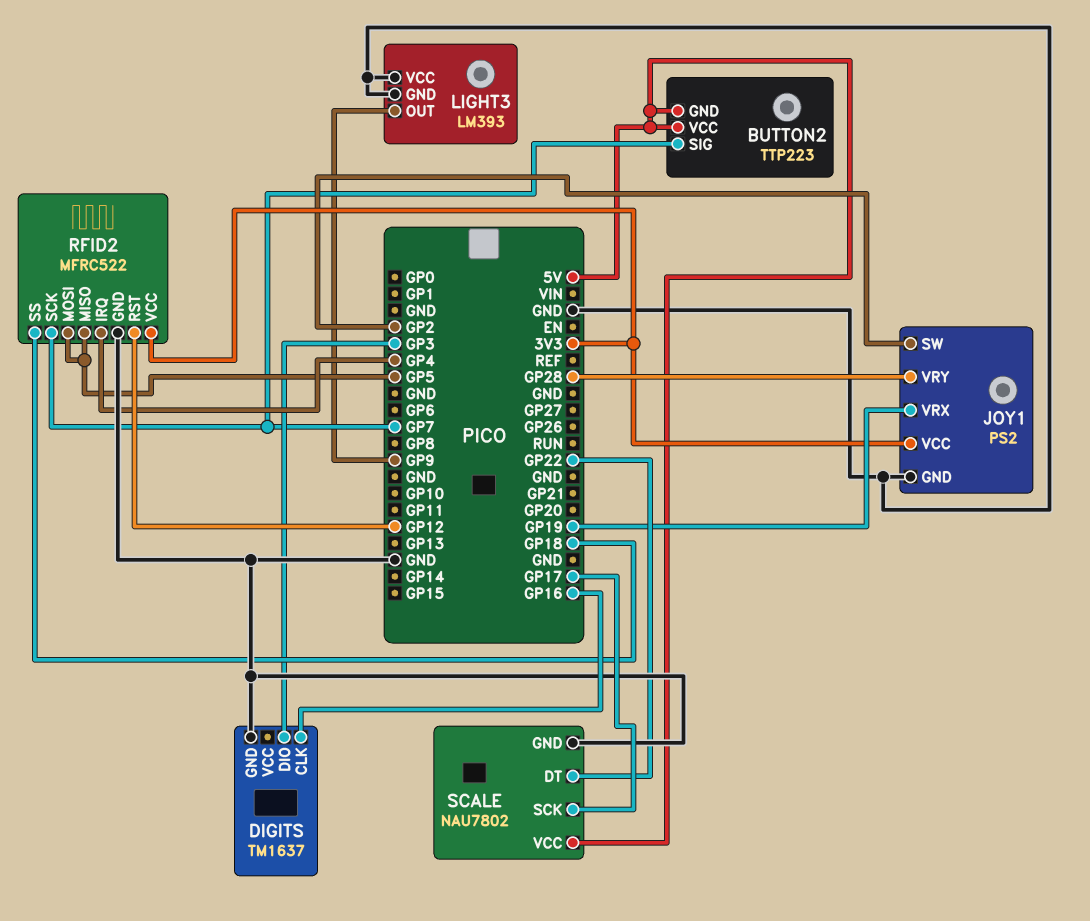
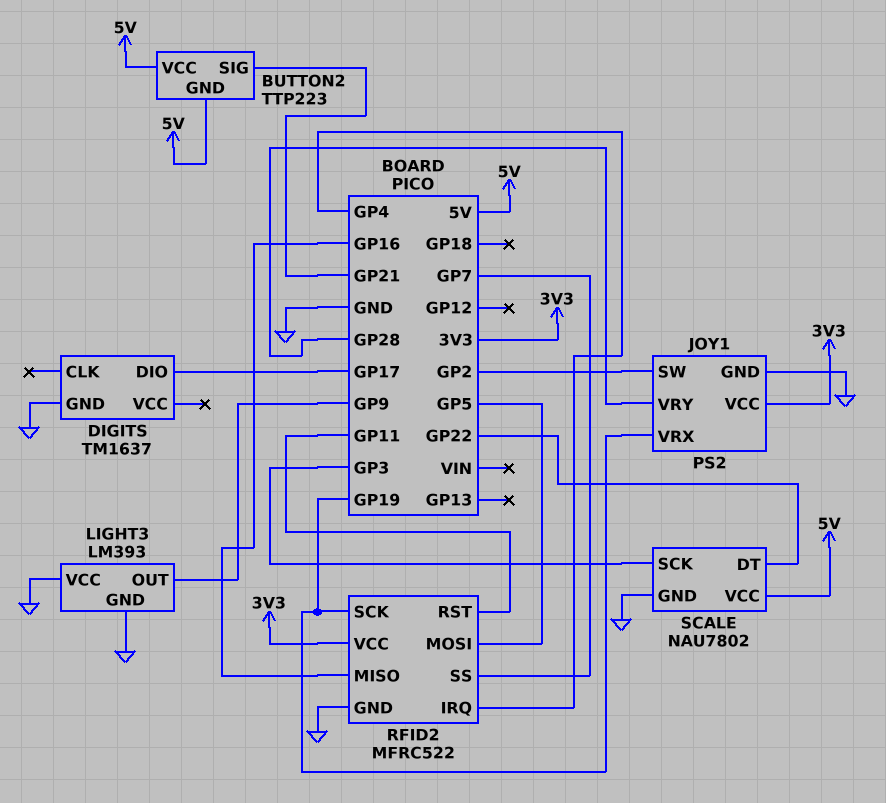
BUTTON2 pin SIG: GP7 -> GP21
DIGITS pin CLK: GP16 -> none
DIGITS pin DIO: GP3 -> GP17
RFID2 pin MISO: GP5 -> GP16
RFID2 pin RST: GP12 -> GP11
RFID2 pin SCK: GP7 -> GP19
RFID2 pin SS: GP18 -> GP7
SCALE pin SCK: GP17 -> GP3

